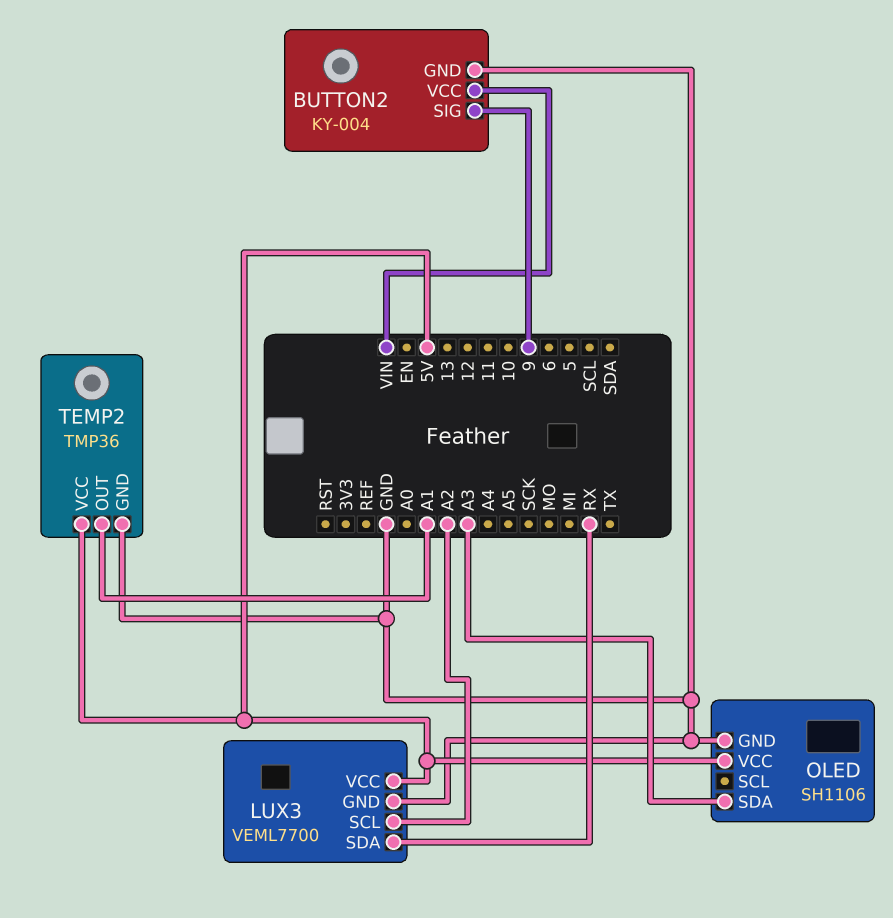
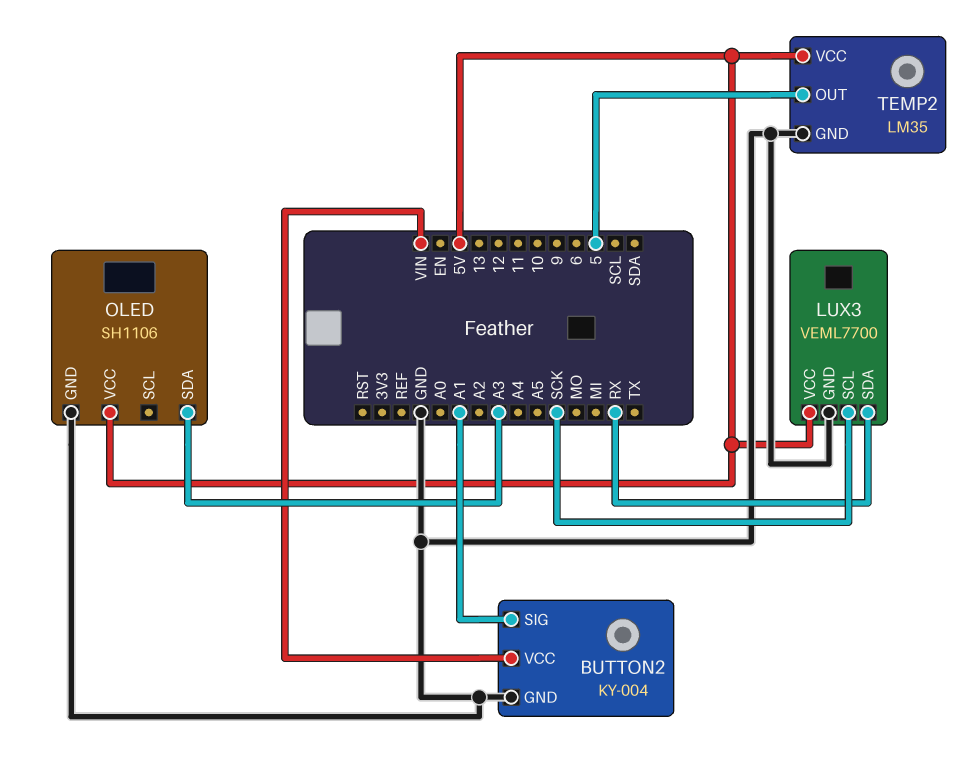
BUTTON2 pin SIG: 9 -> A1
LUX3 pin SCL: A2 -> SCK
TEMP2: TMP36 -> LM35
TEMP2 pin OUT: A1 -> 5

